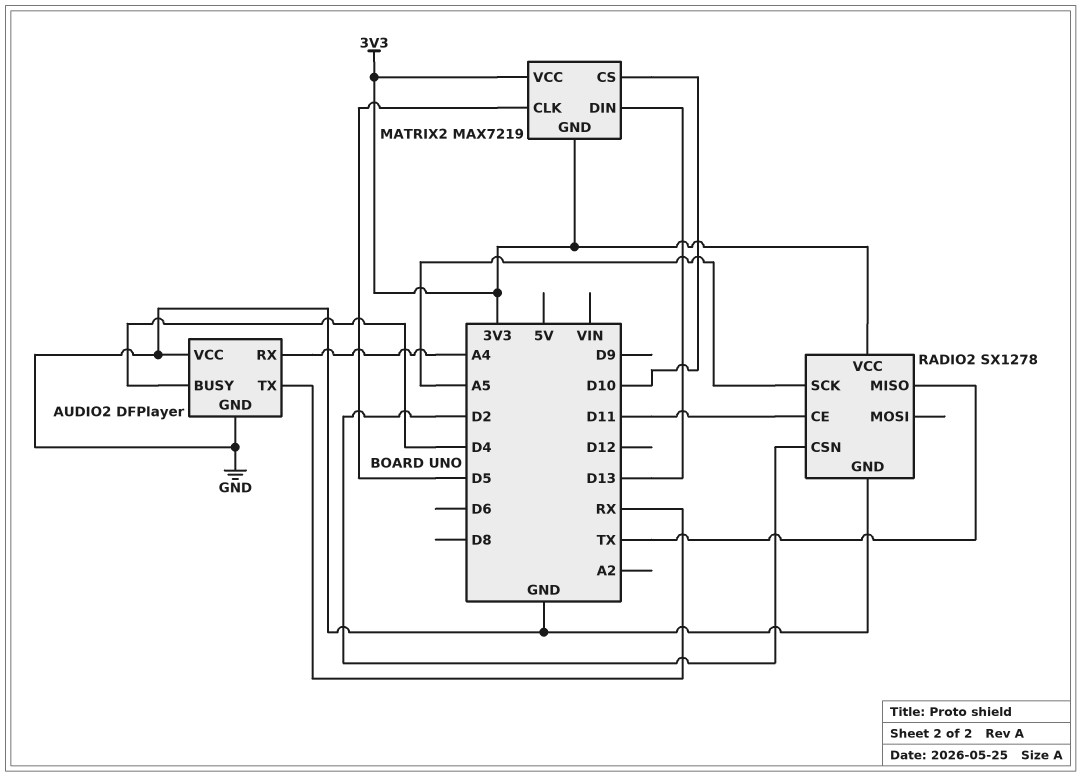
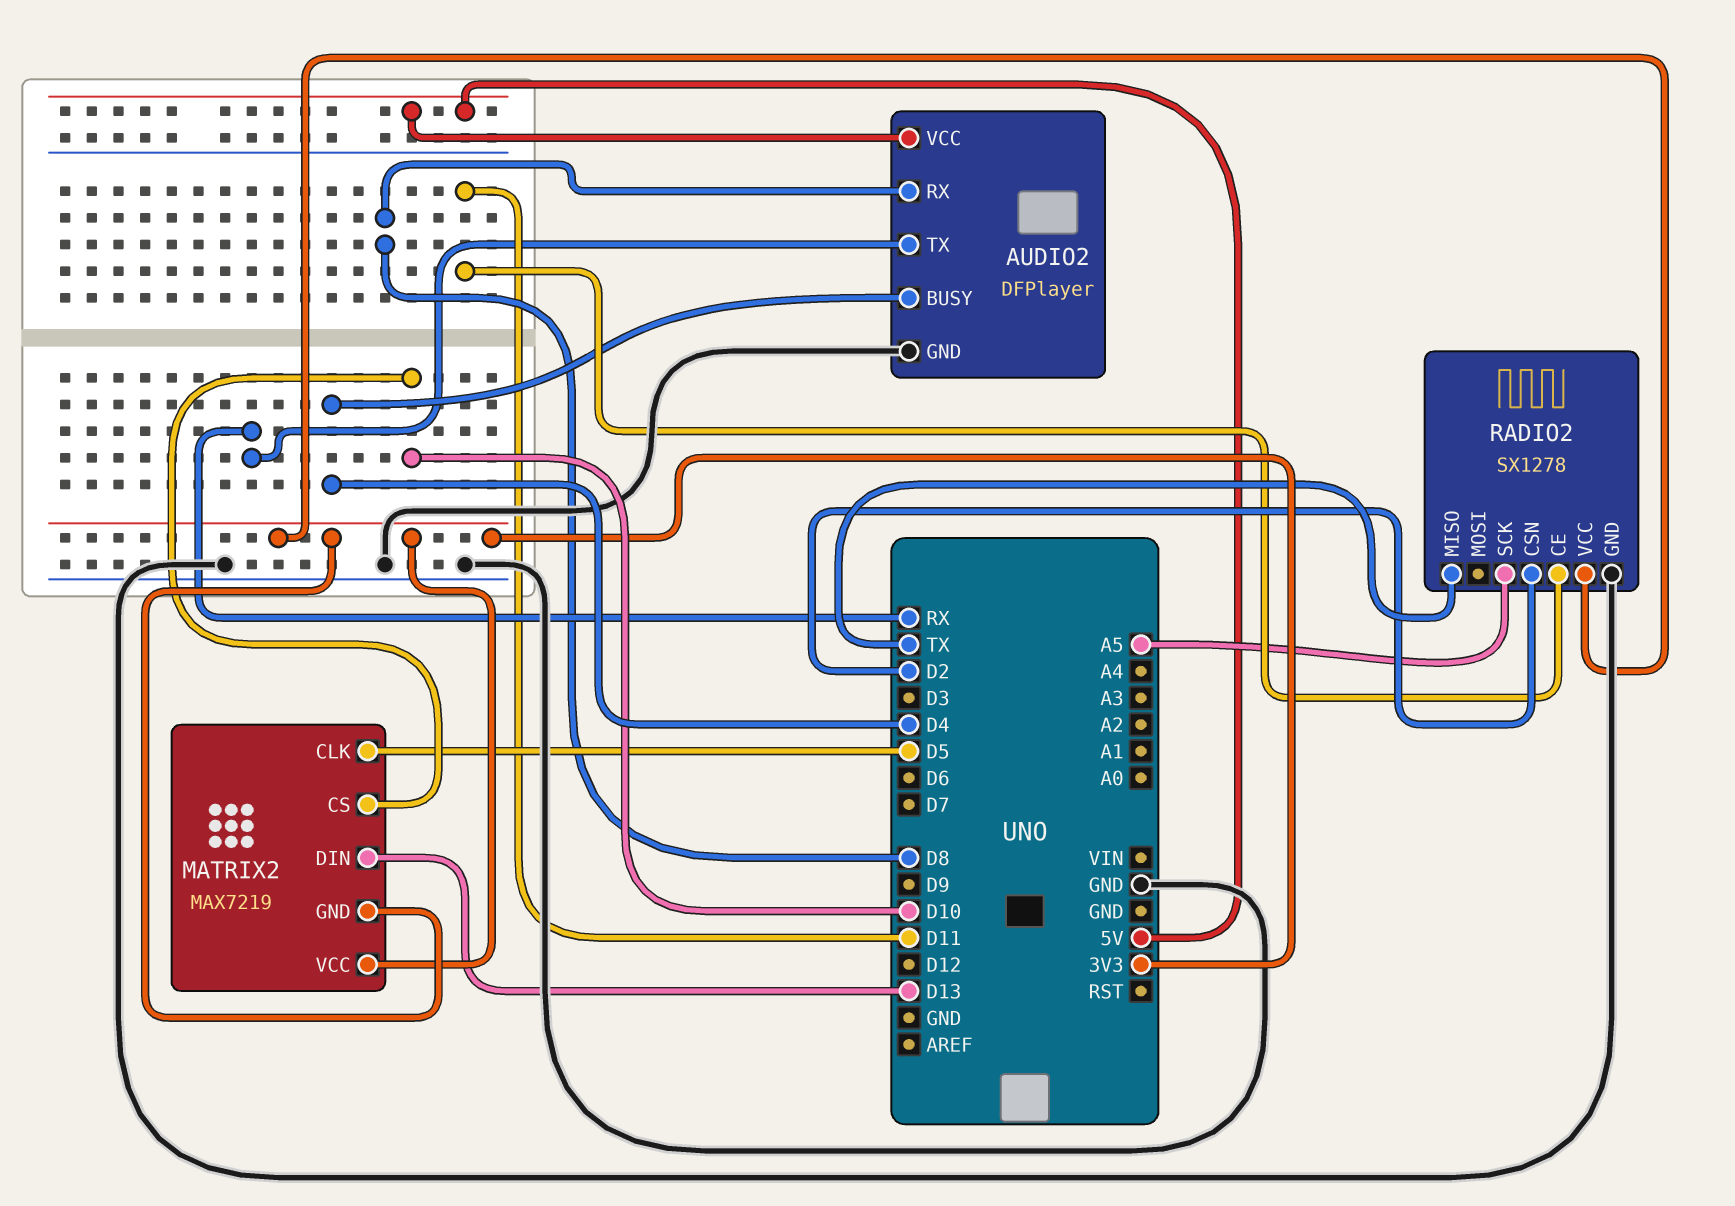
AUDIO2 pin RX: A4 -> D8
AUDIO2 pin VCC: GND -> 5V

